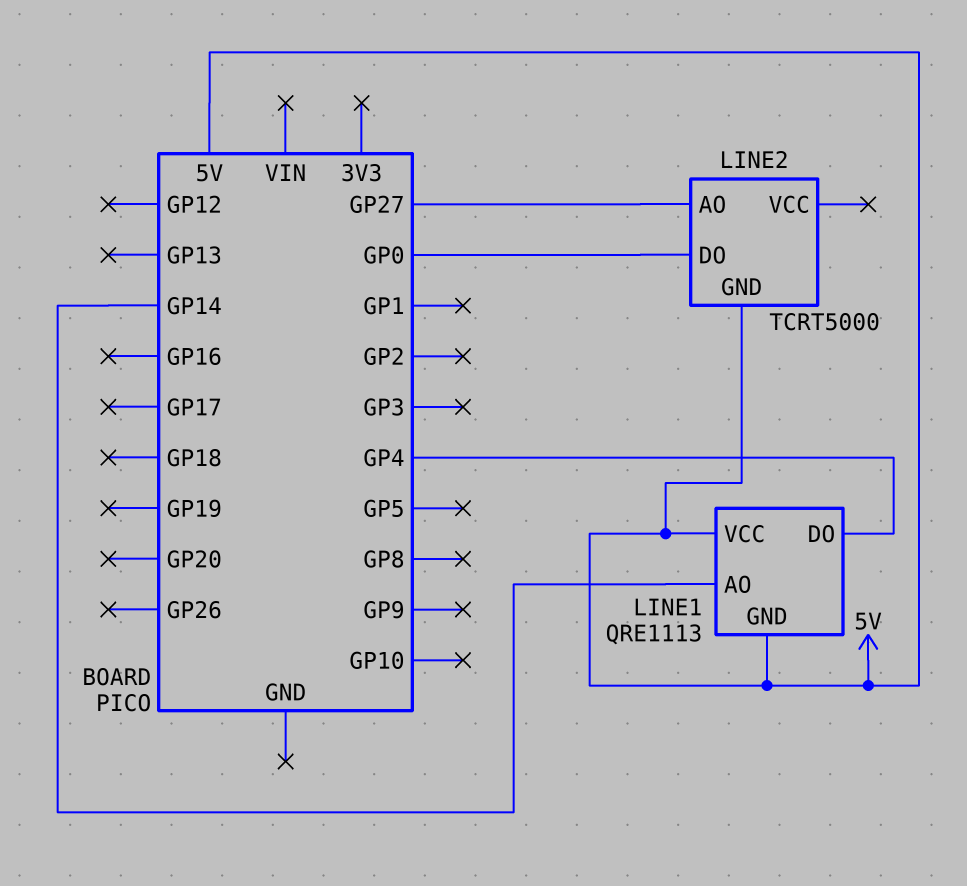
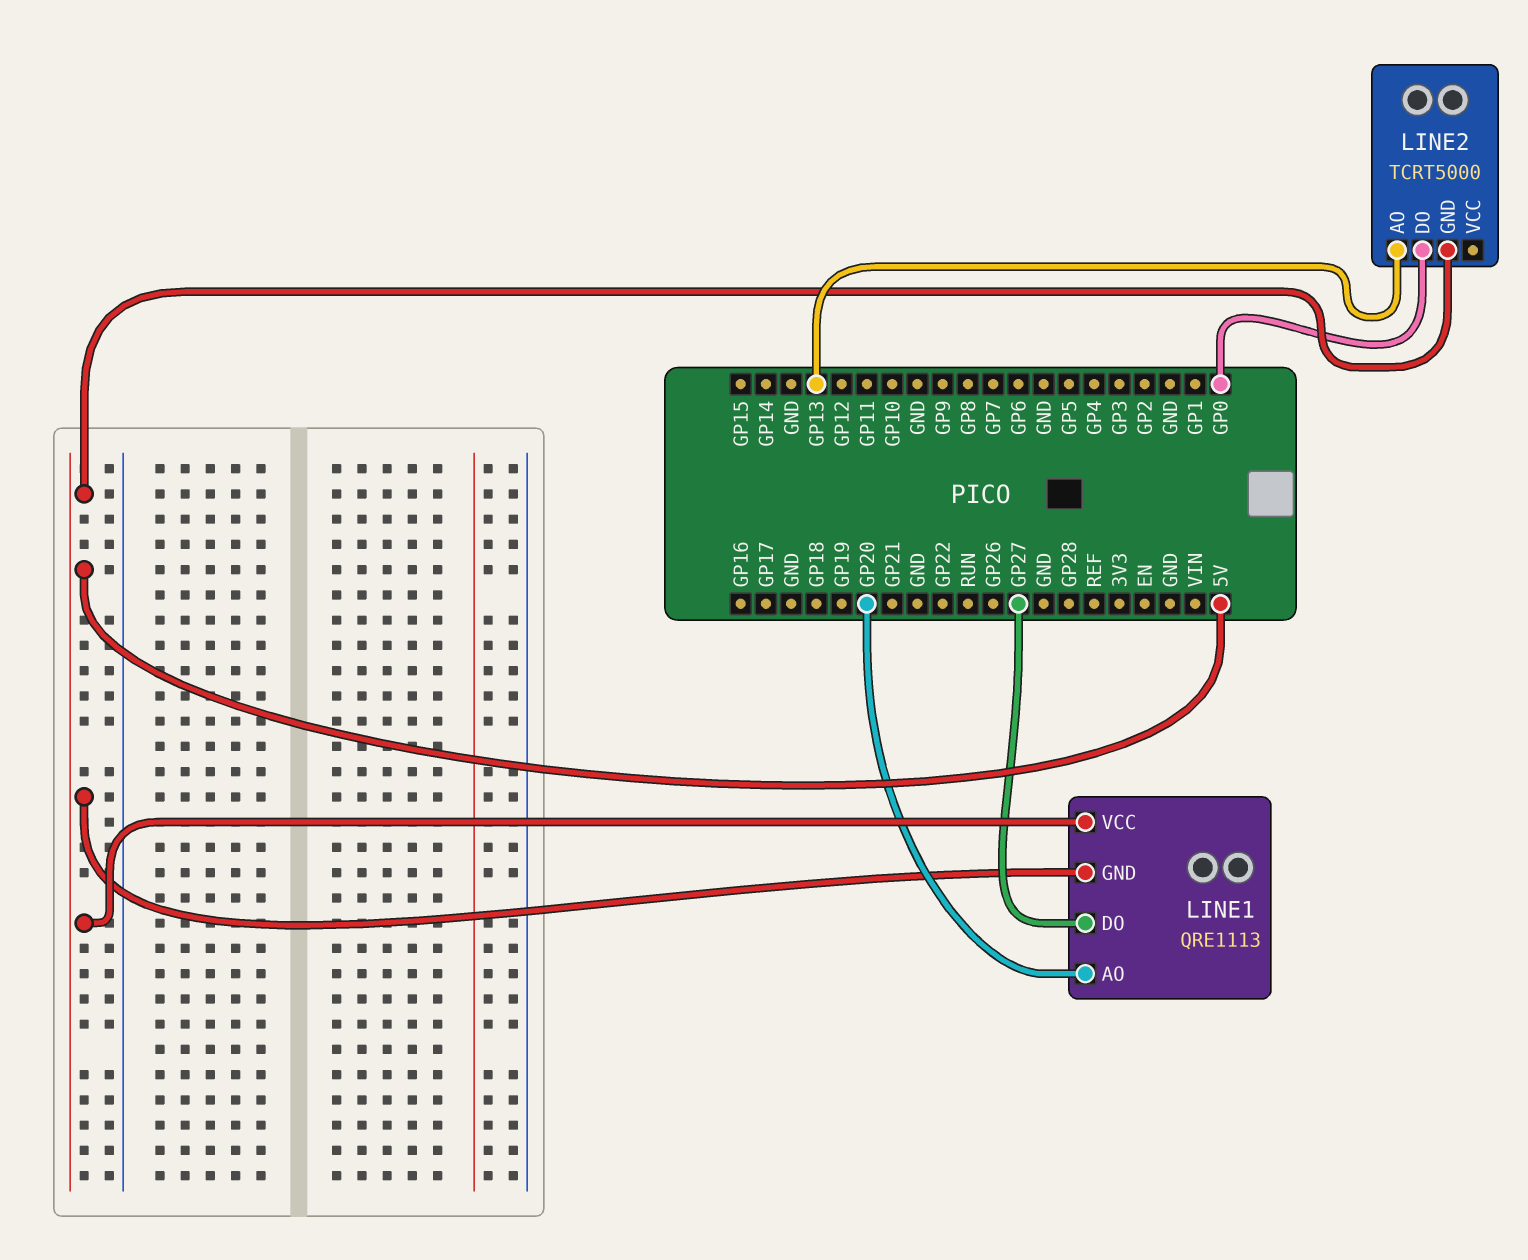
LINE1 pin AO: GP14 -> GP20
LINE1 pin DO: GP4 -> GP27
LINE2 pin AO: GP27 -> GP13

